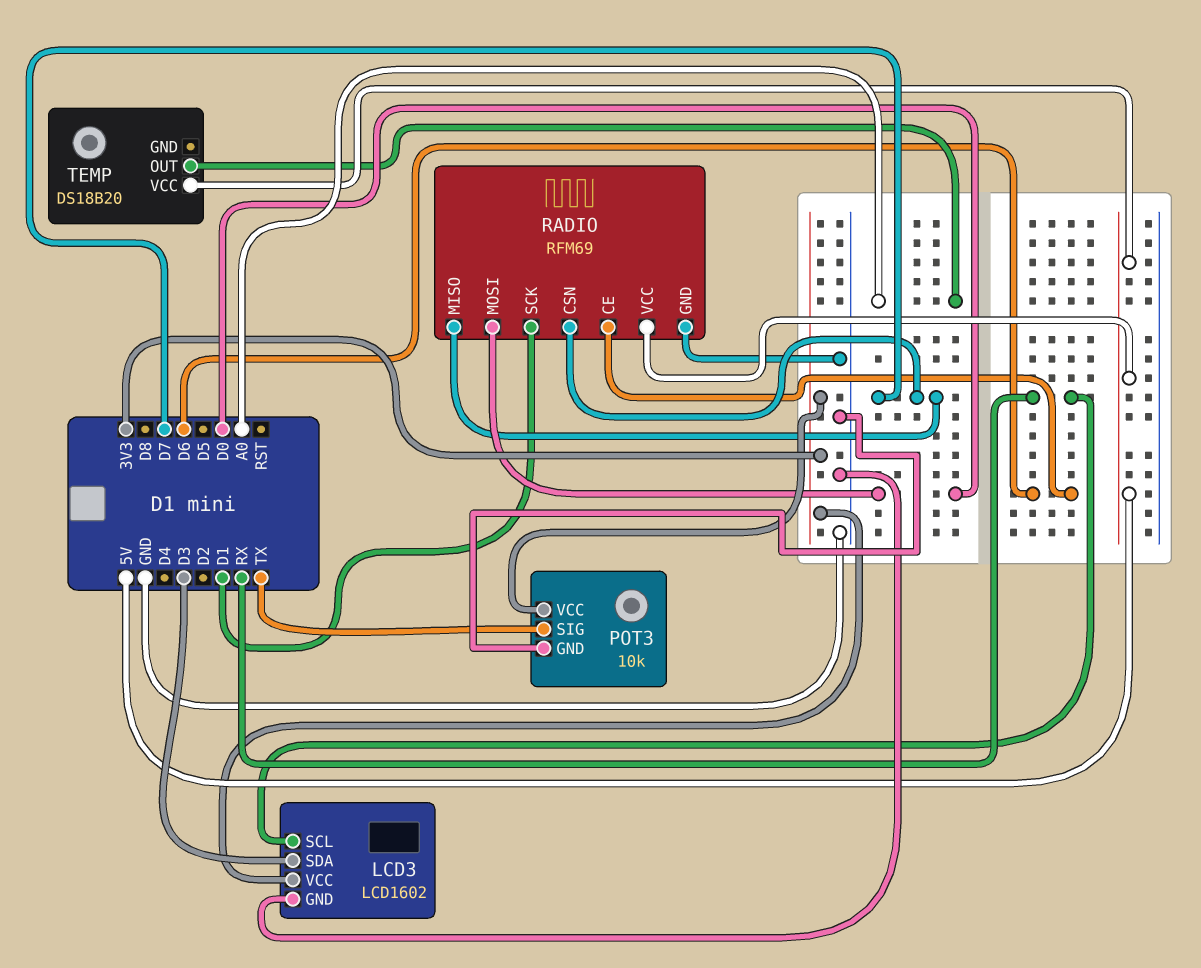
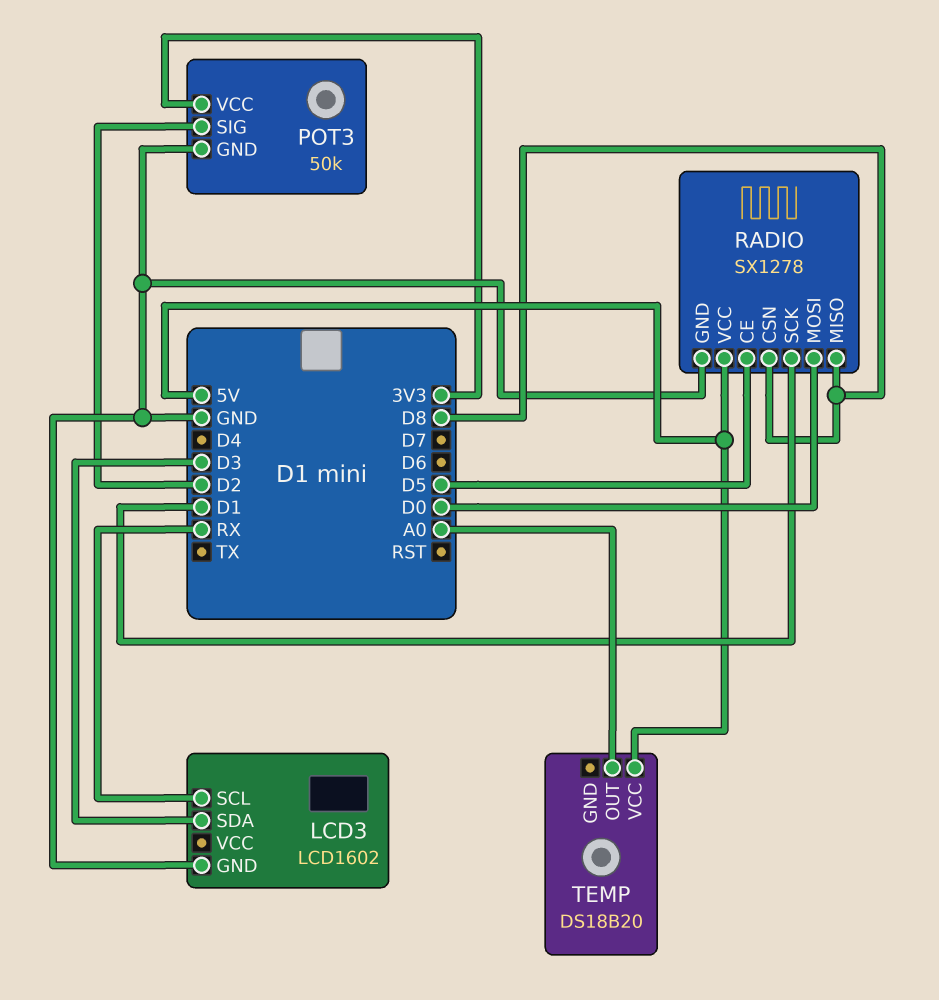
LCD3 pin VCC: 3V3 -> none
POT3: 10k -> 50k
POT3 pin SIG: TX -> D2
RADIO: RFM69 -> SX1278
RADIO pin CE: D6 -> D5
RADIO pin CSN: D7 -> D8
RADIO pin MISO: D7 -> D8

